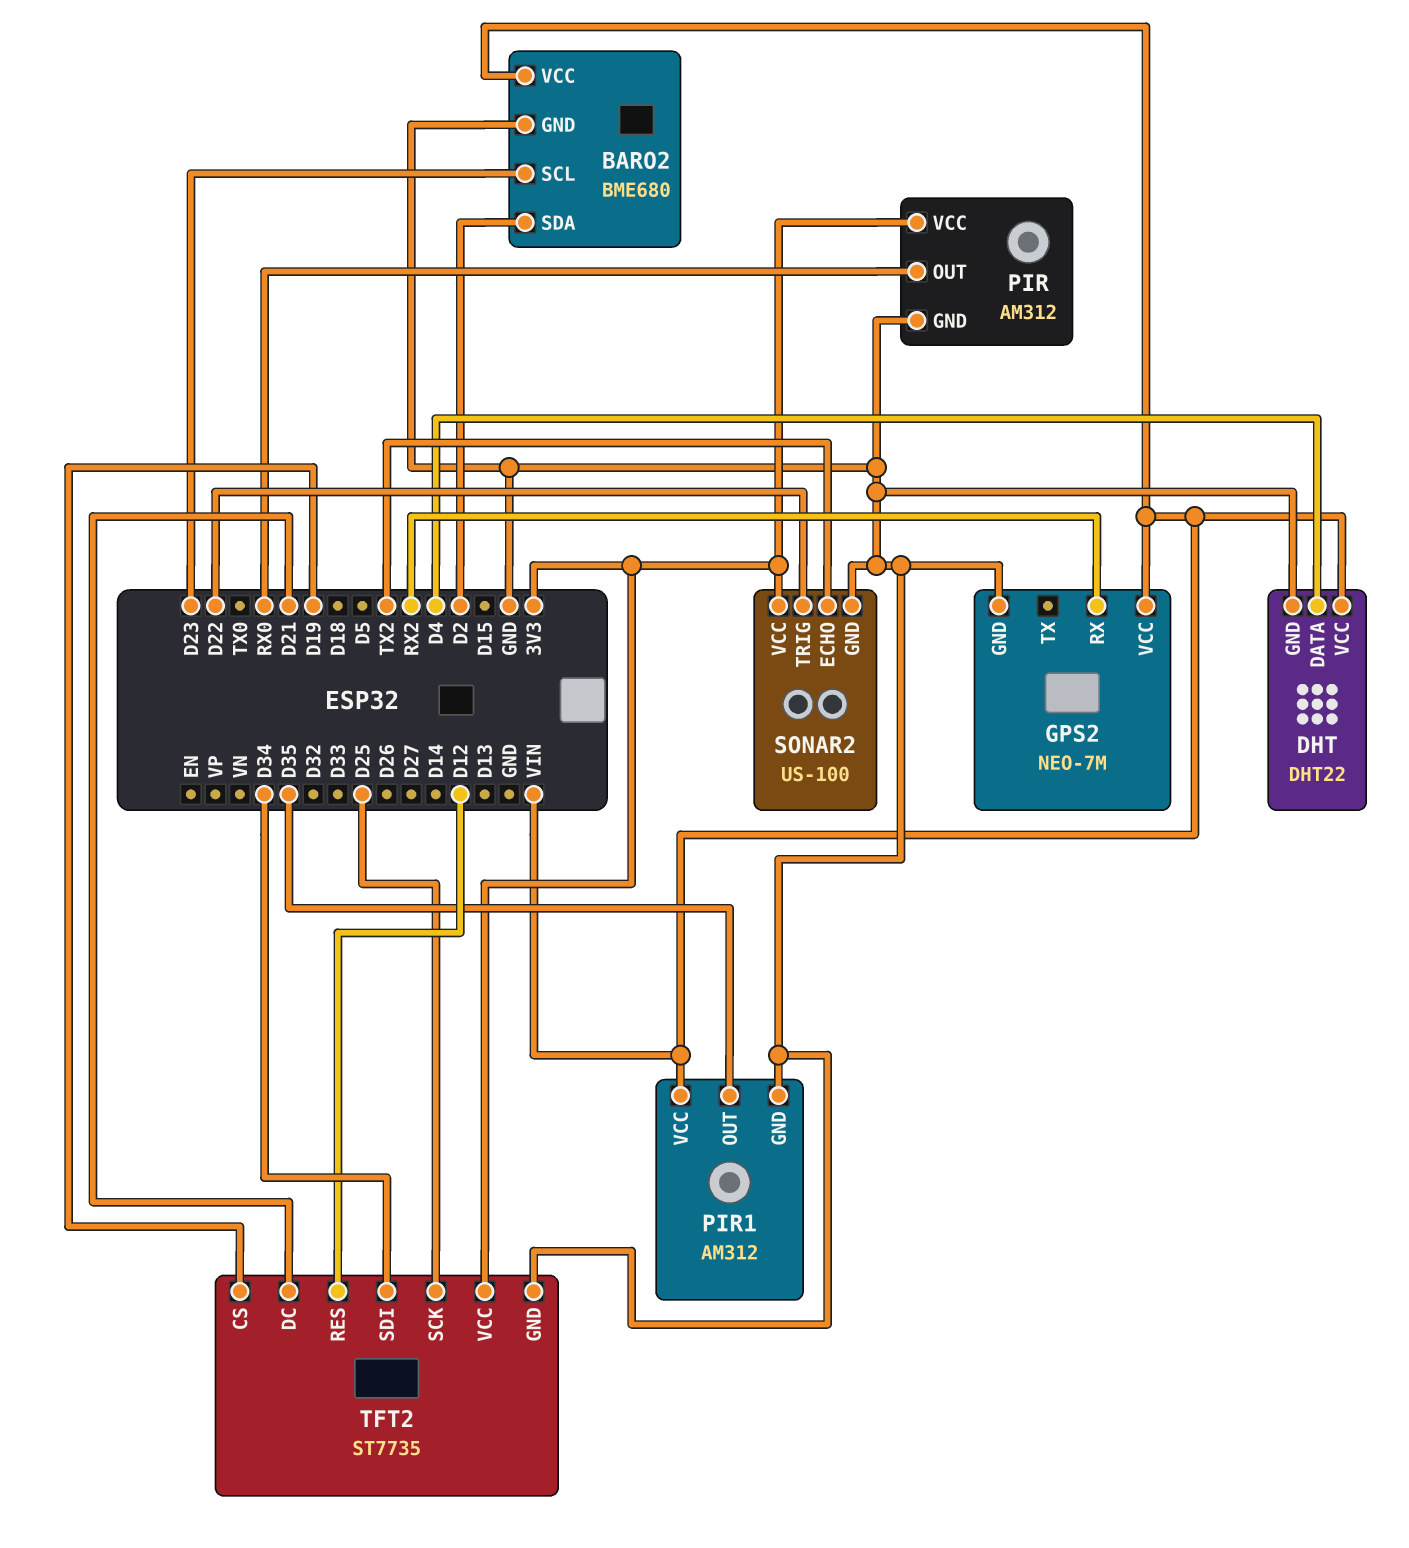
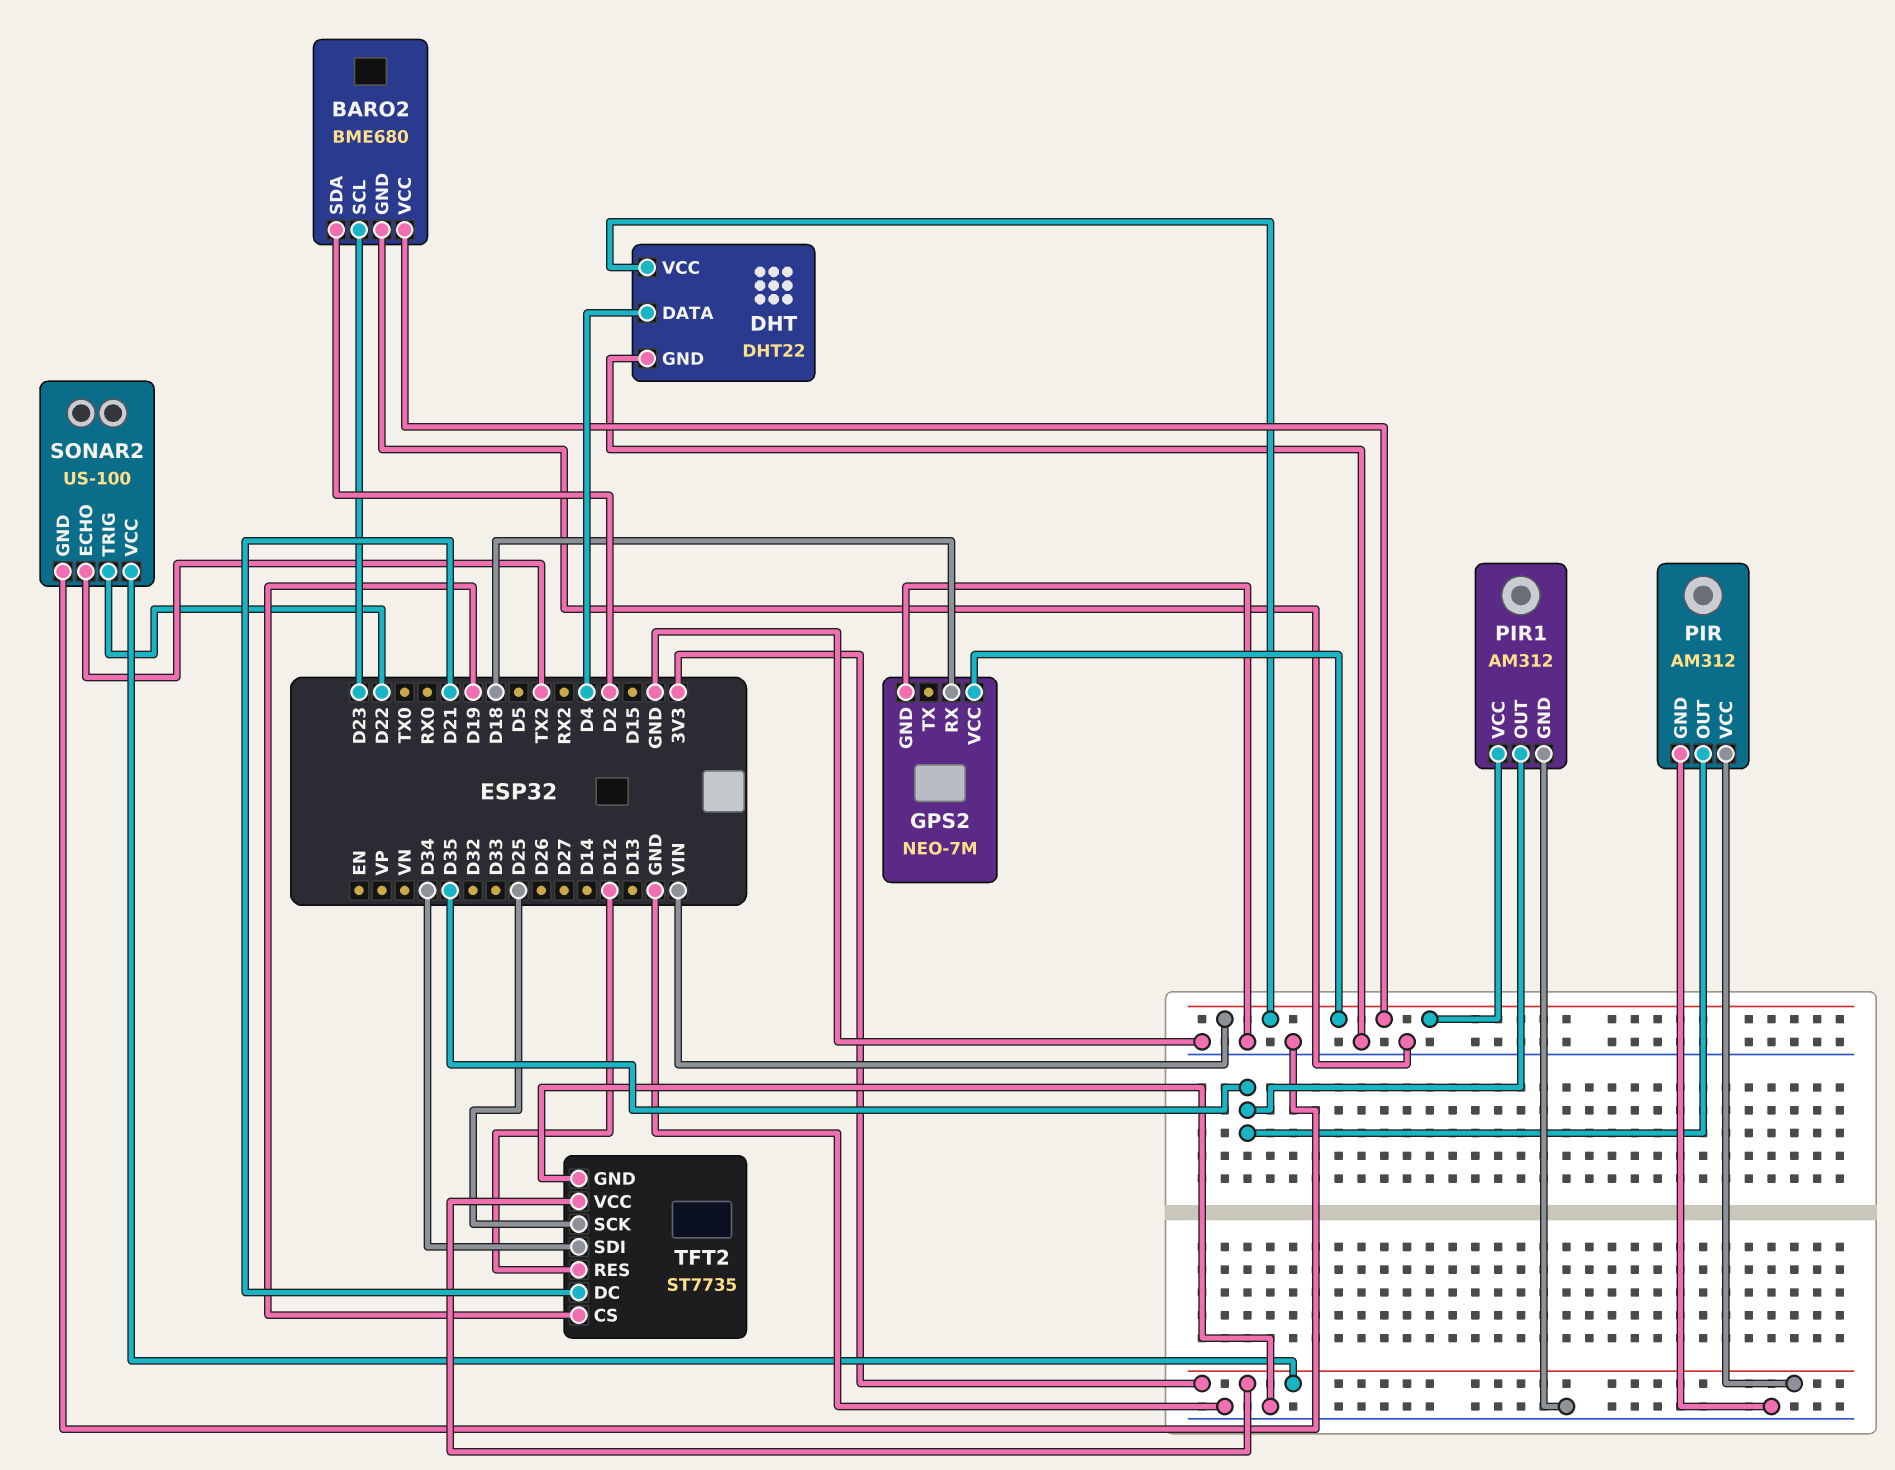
GPS2 pin RX: RX2 -> D18
PIR pin OUT: RX0 -> D35

